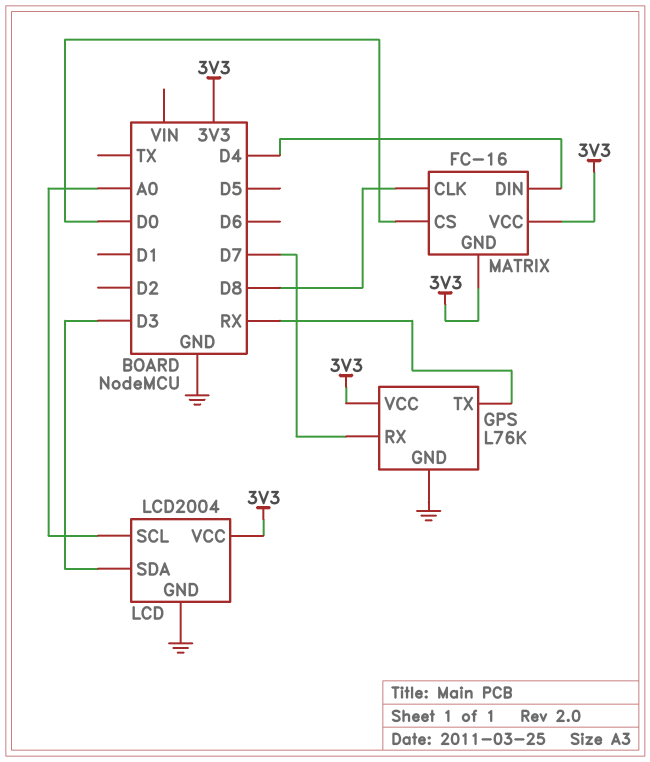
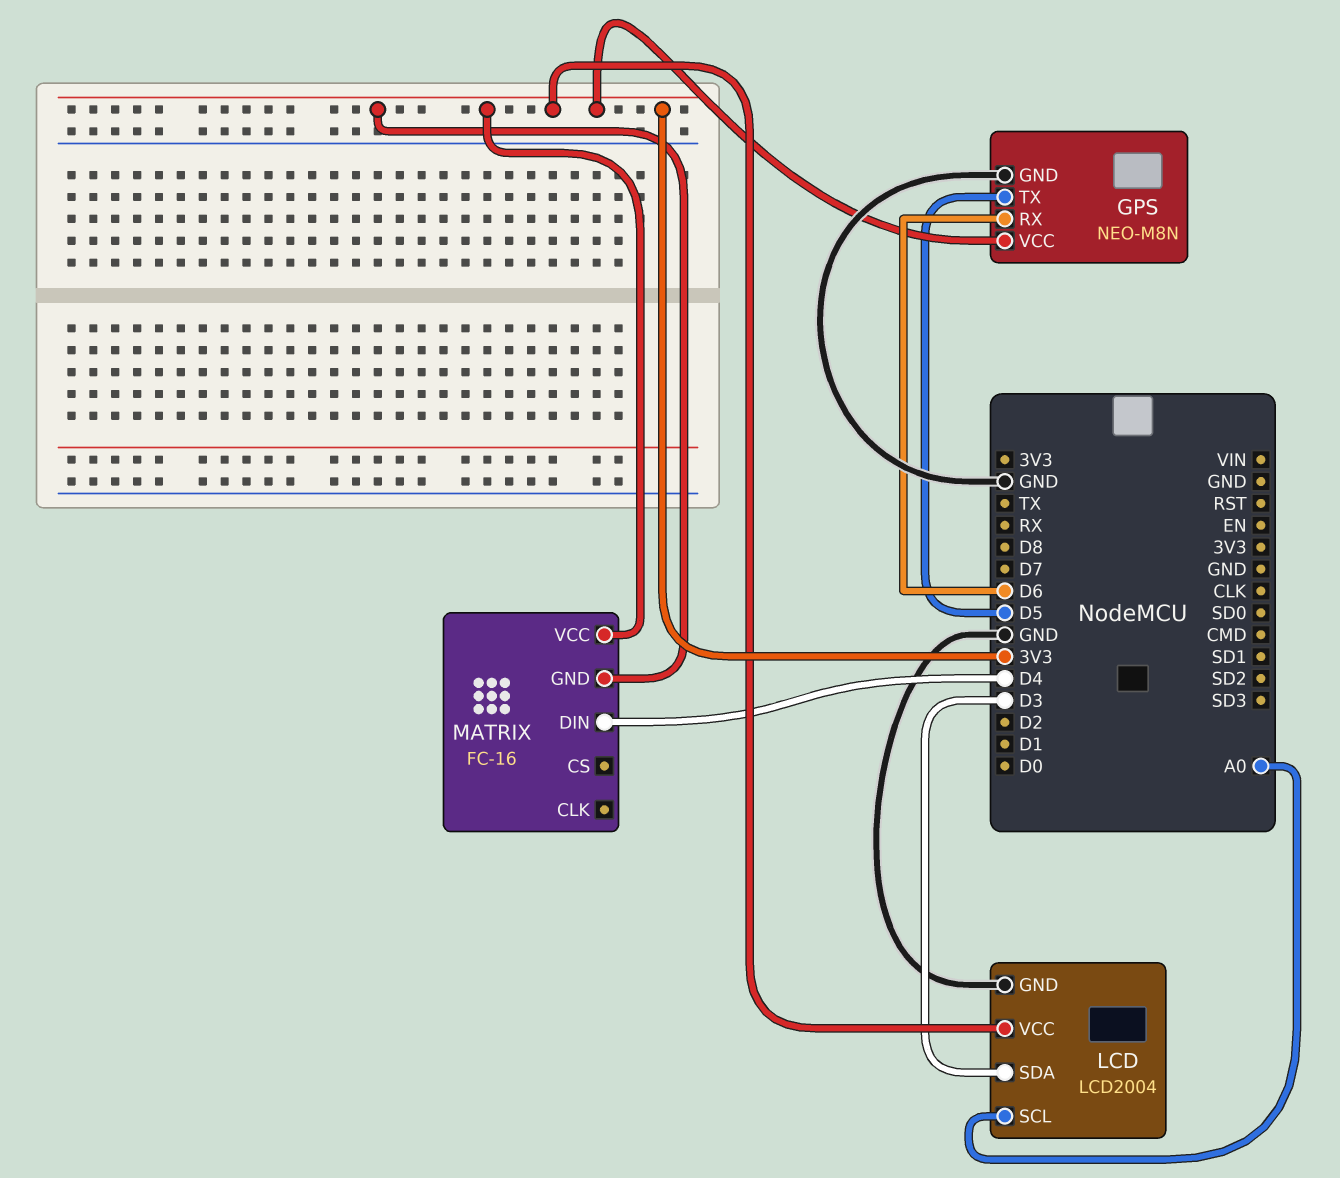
GPS: L76K -> NEO-M8N
GPS pin RX: D7 -> D6
GPS pin TX: RX -> D5
MATRIX pin CLK: D8 -> none
MATRIX pin CS: D0 -> none

